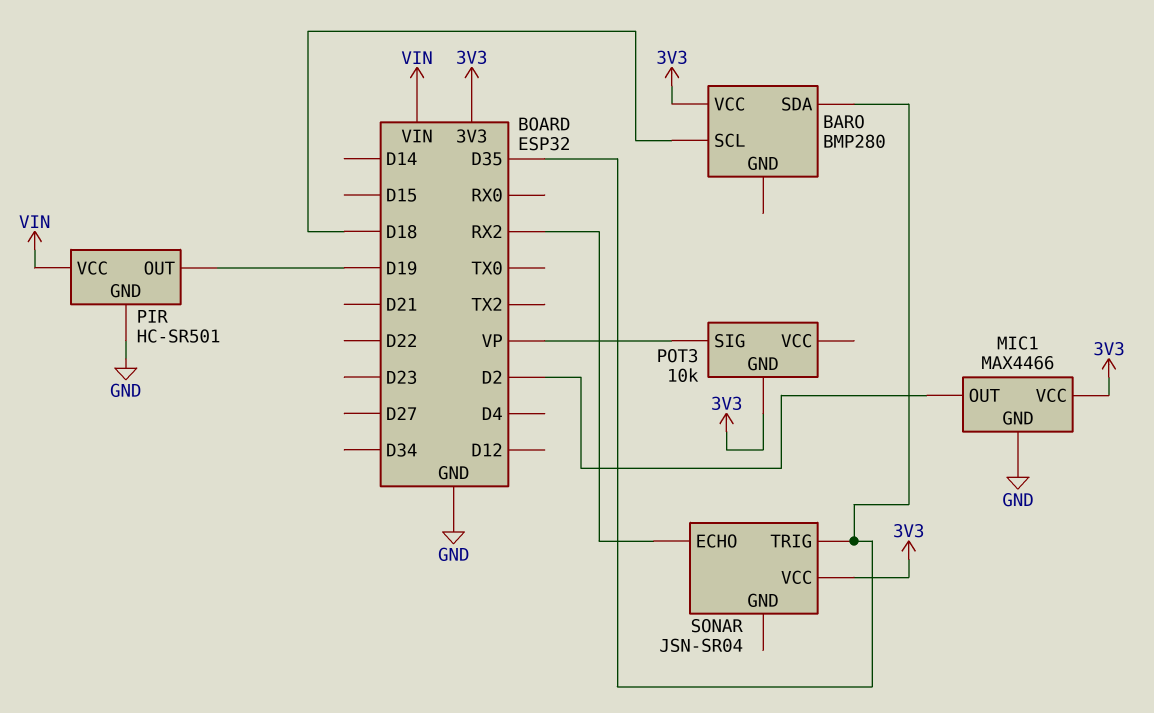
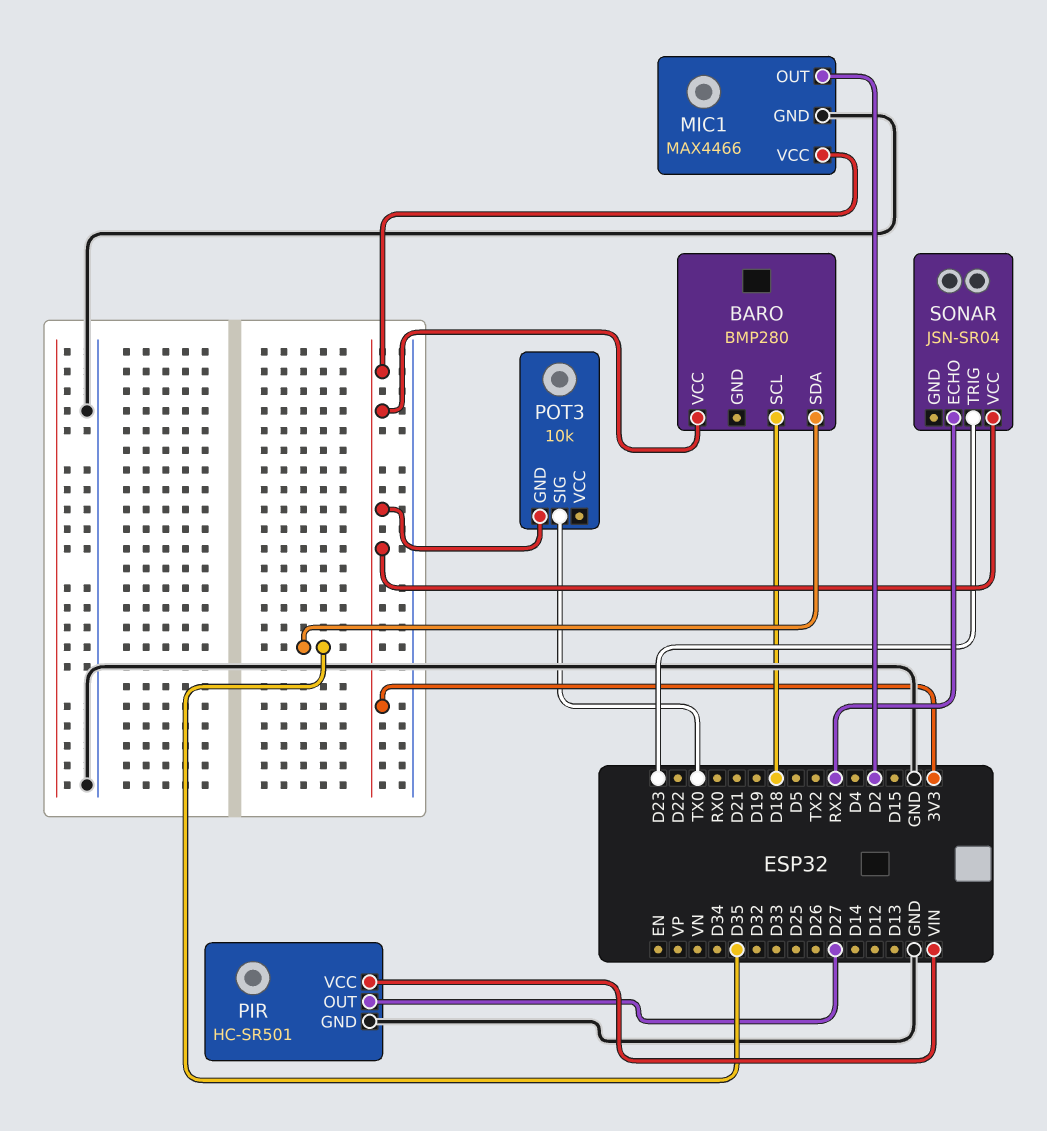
PIR pin OUT: D19 -> D27
POT3 pin SIG: VP -> TX0
SONAR pin TRIG: D35 -> D23

